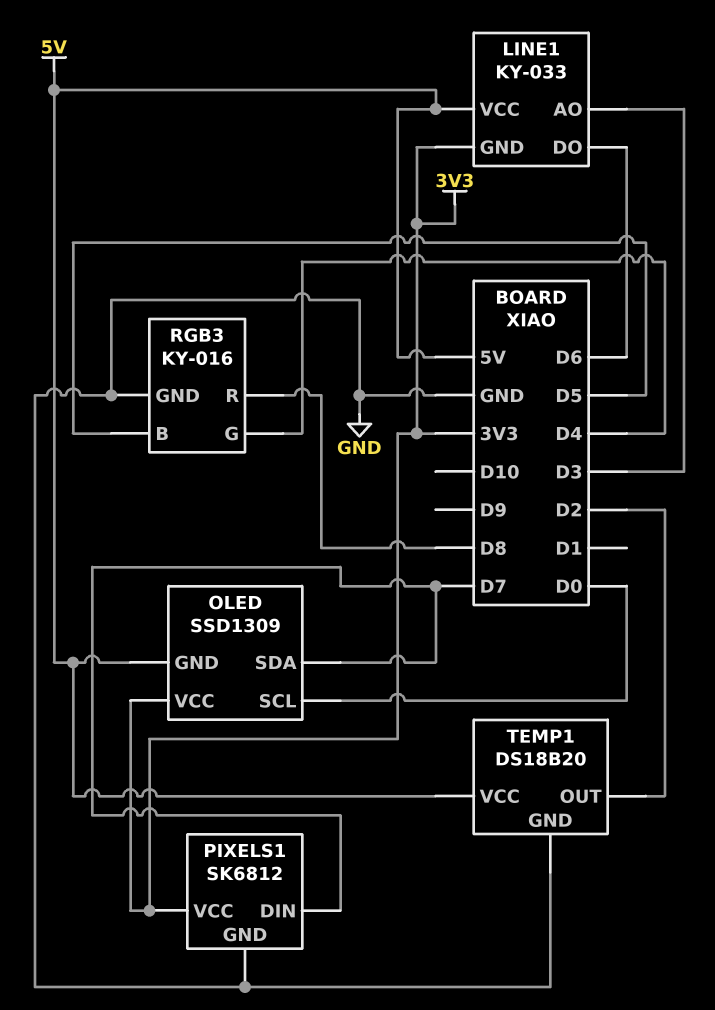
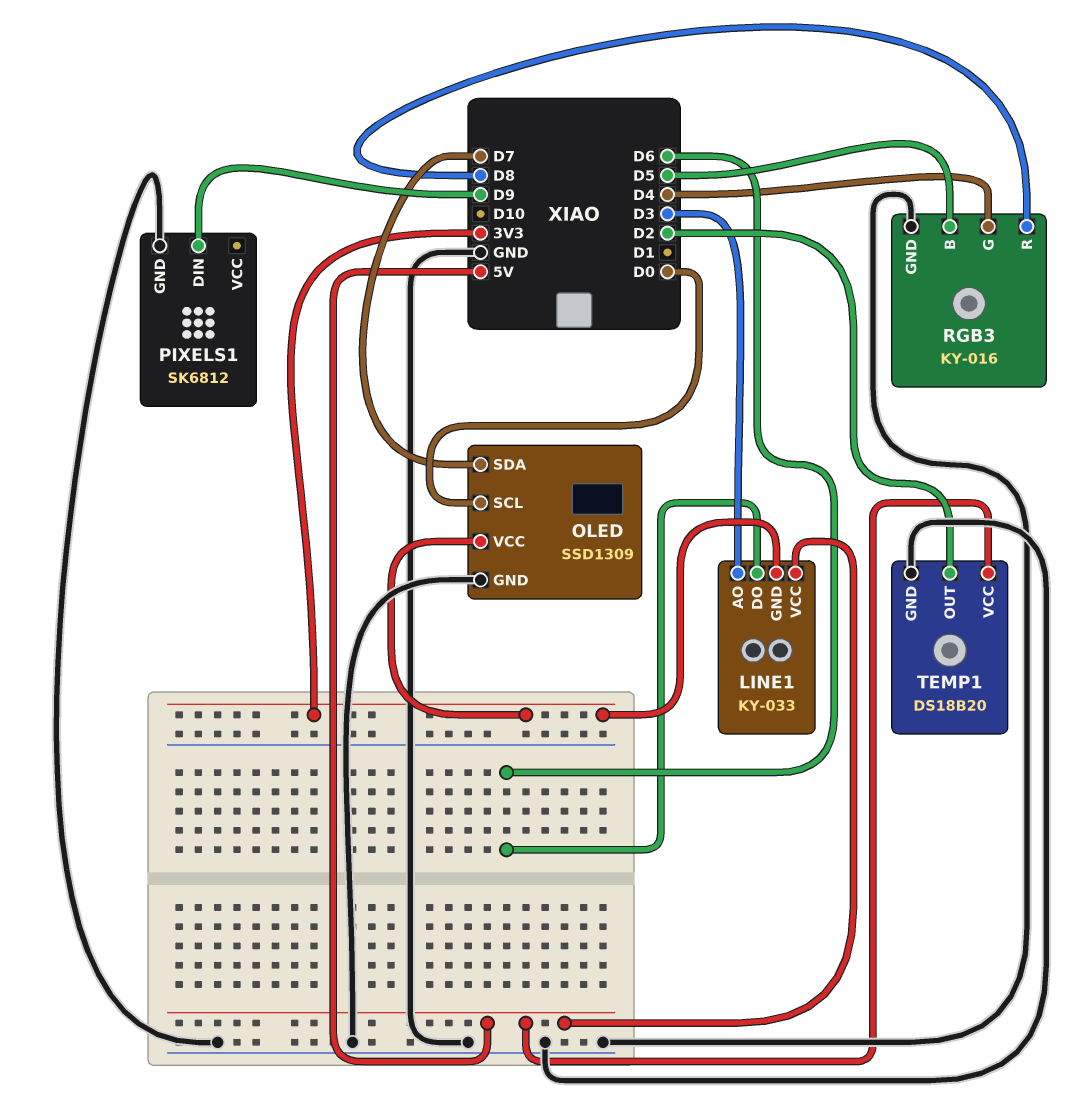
OLED pin GND: 5V -> GND
PIXELS1 pin DIN: D7 -> D9
PIXELS1 pin VCC: 3V3 -> none

